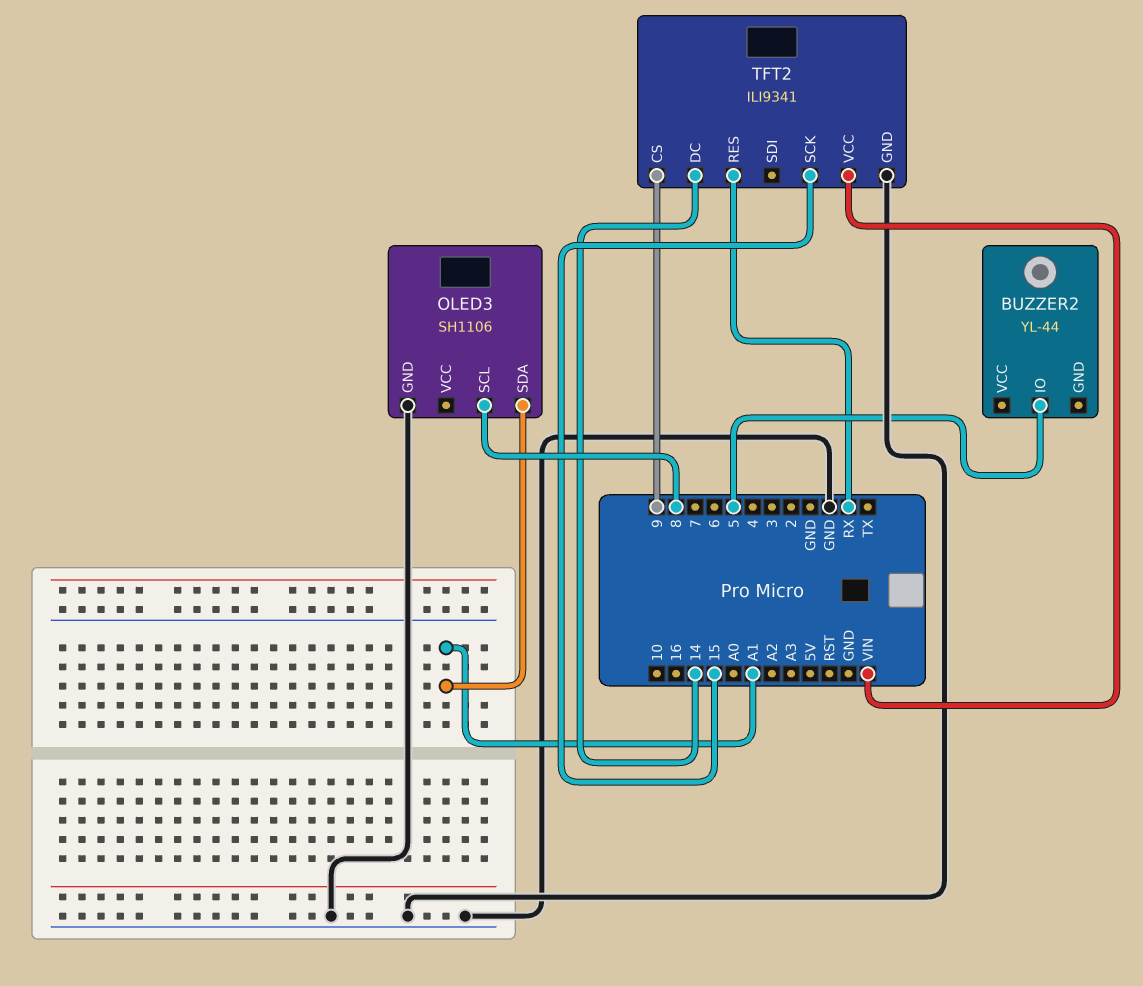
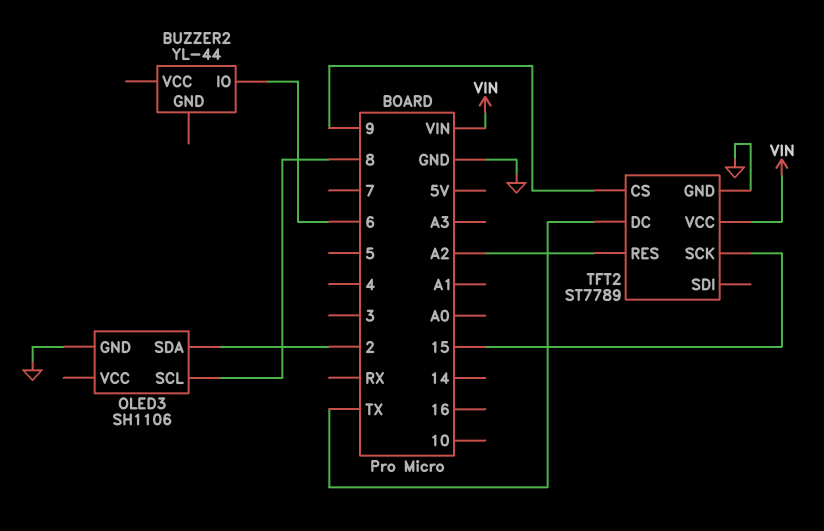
BUZZER2 pin IO: 5 -> 6
OLED3 pin SDA: A1 -> 2
TFT2: ILI9341 -> ST7789
TFT2 pin DC: 14 -> TX
TFT2 pin RES: RX -> A2

